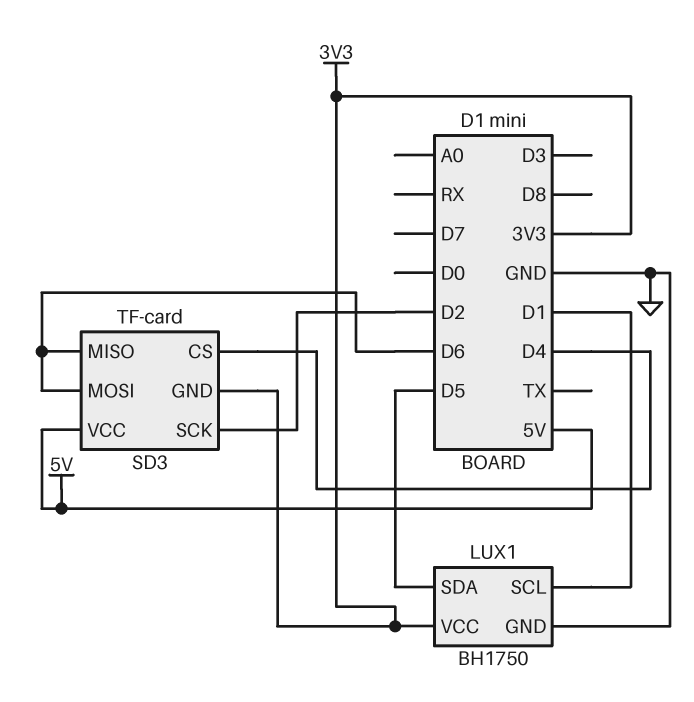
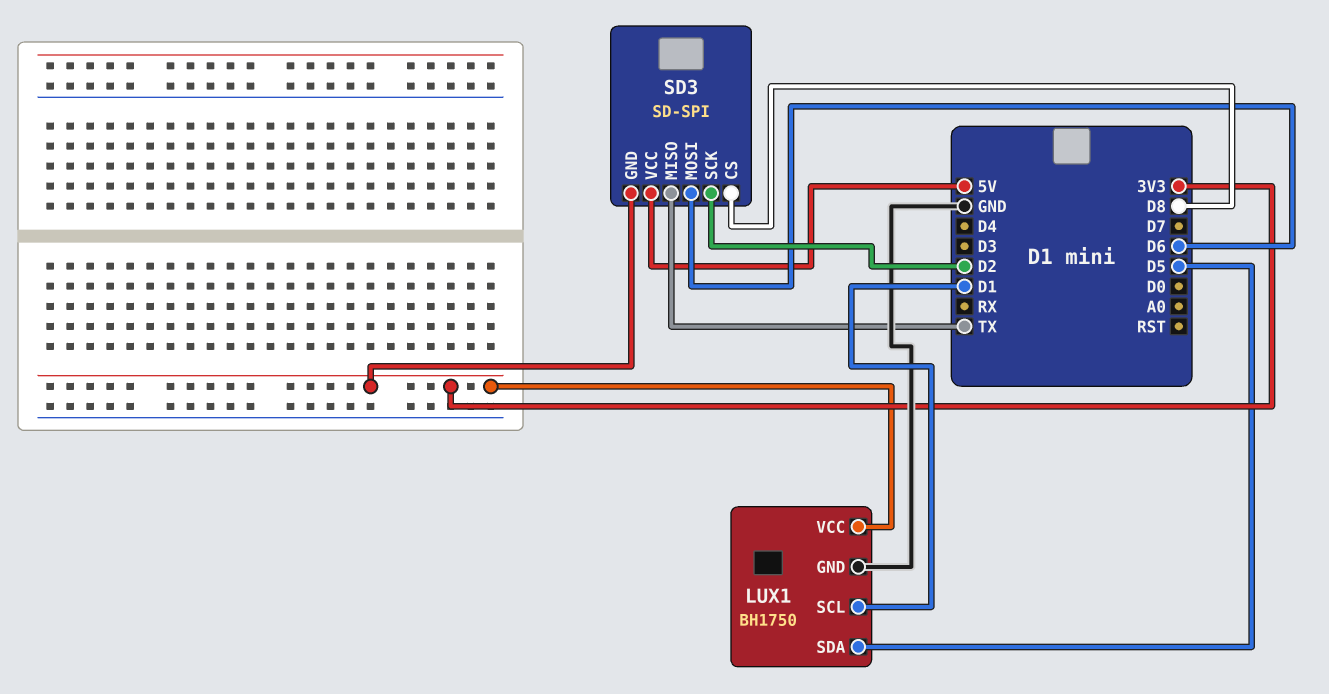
SD3: TF-card -> SD-SPI
SD3 pin CS: D4 -> D8
SD3 pin MISO: D6 -> TX

